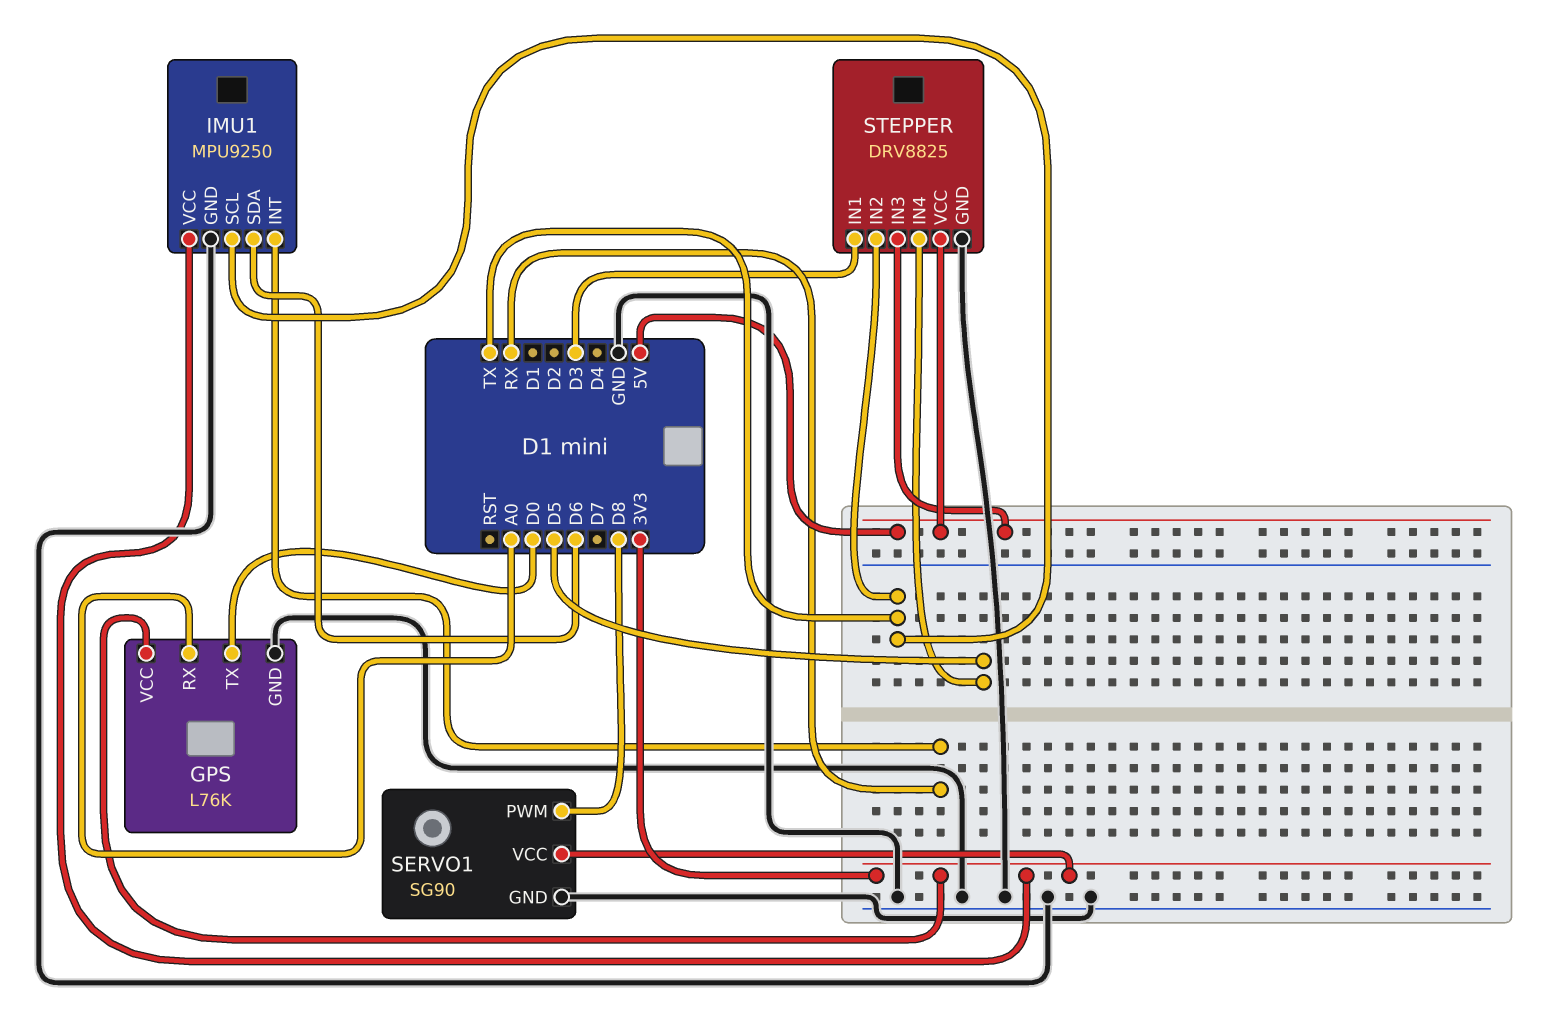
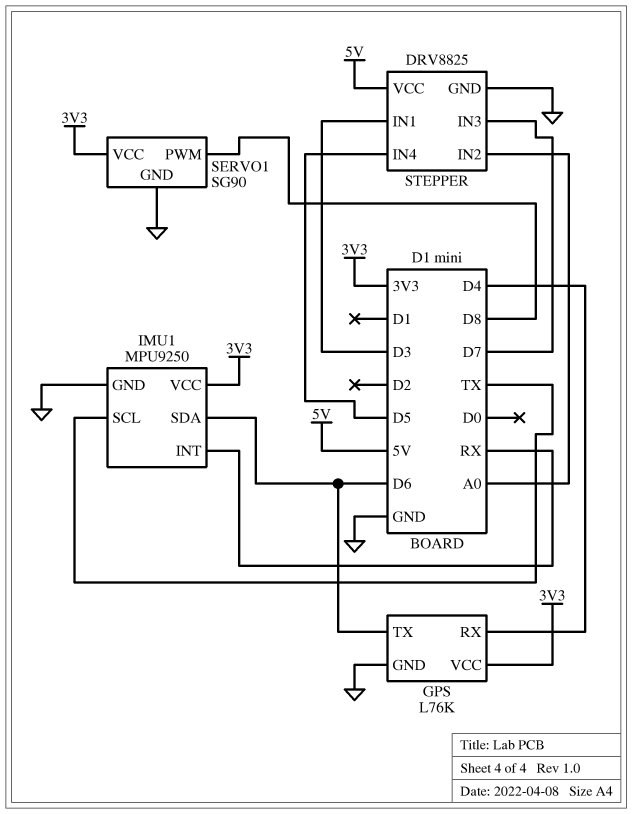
GPS pin RX: A0 -> D4
GPS pin TX: D0 -> D6
STEPPER pin IN2: TX -> A0
STEPPER pin IN3: 5V -> D7

